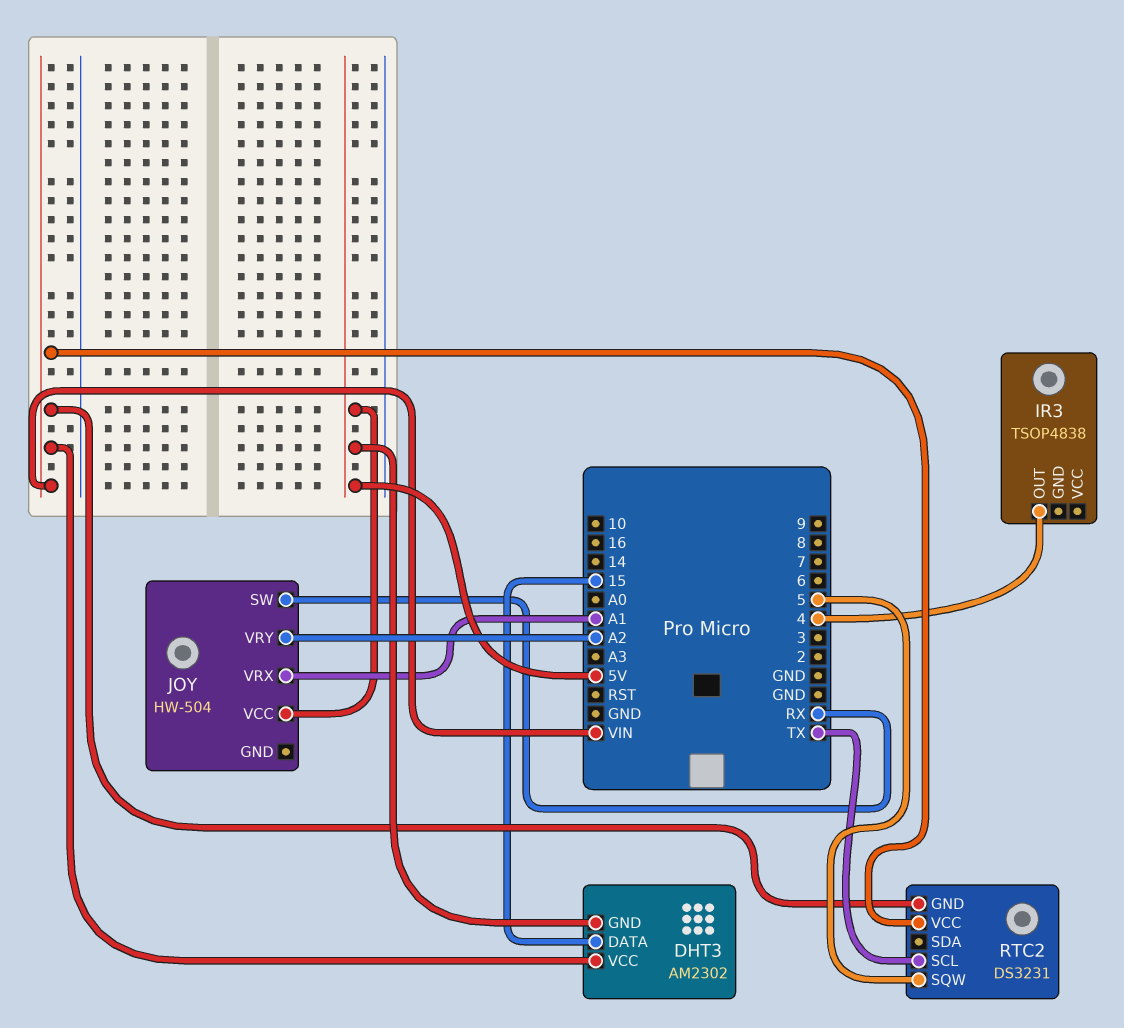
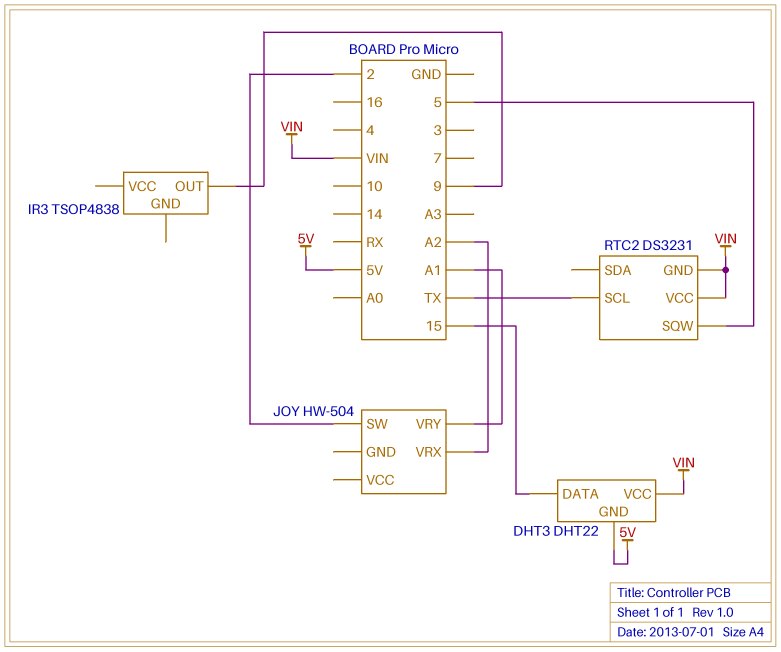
DHT3: AM2302 -> DHT22
IR3 pin OUT: 4 -> 9
JOY pin SW: RX -> 2
JOY pin VCC: 5V -> none
JOY pin VRX: A1 -> A2
JOY pin VRY: A2 -> A1

